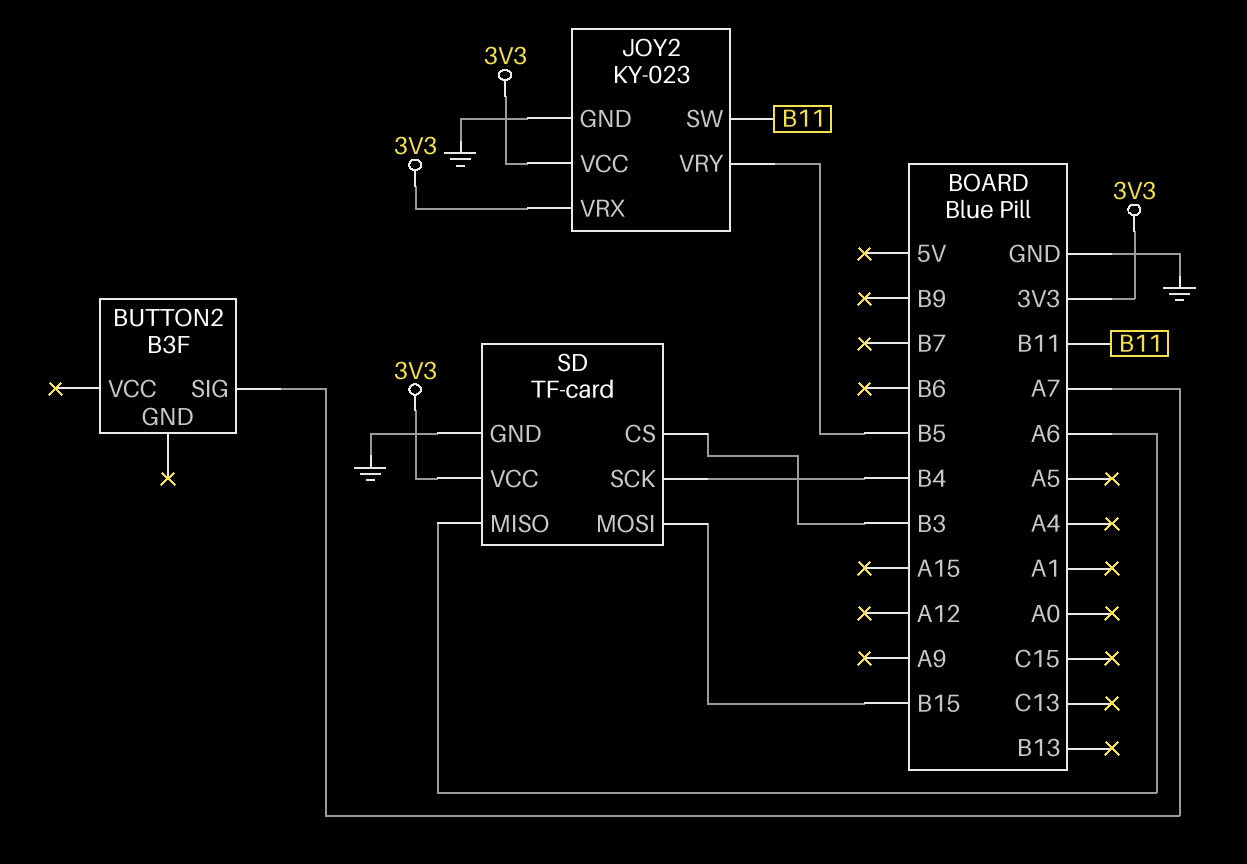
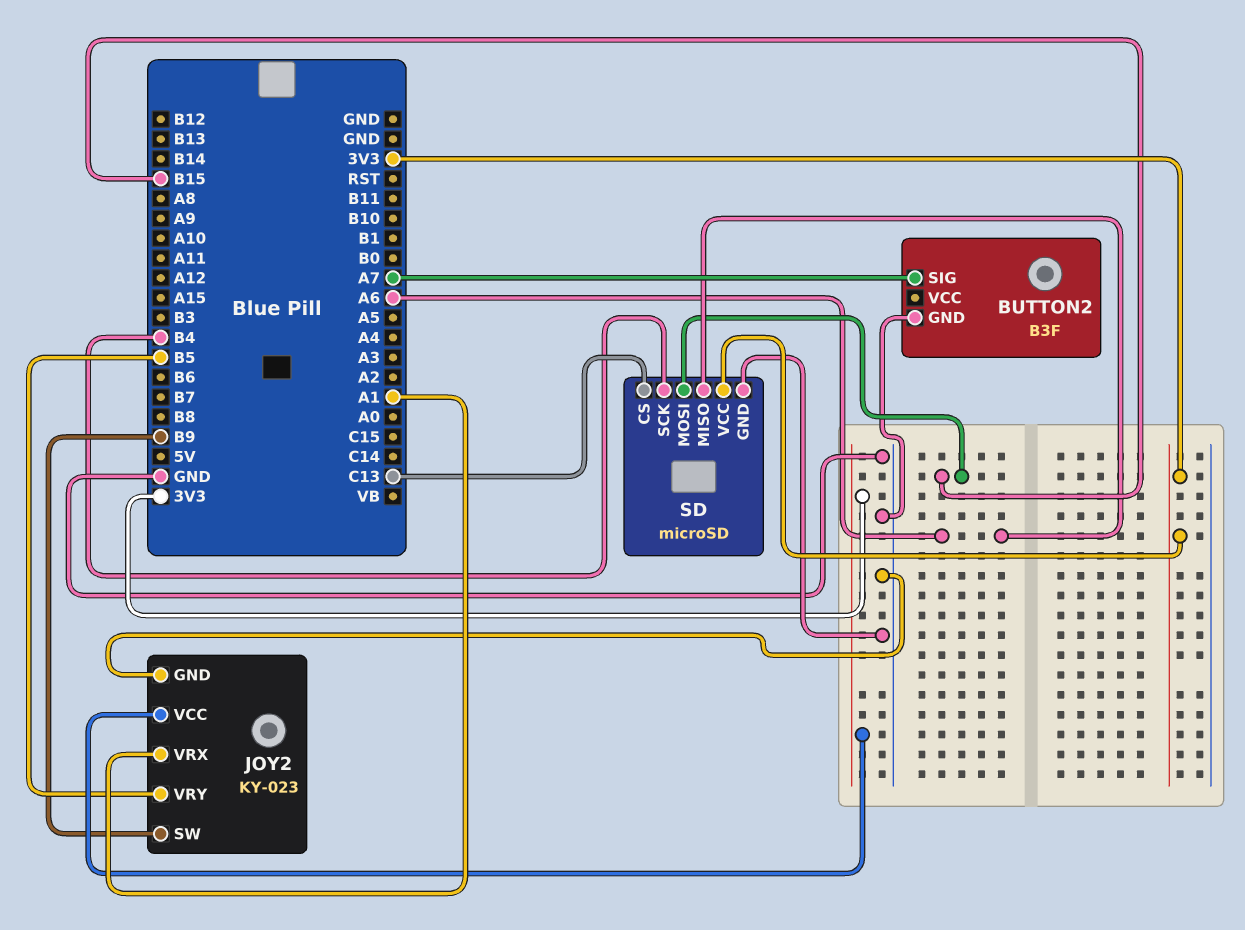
BUTTON2 pin GND: none -> GND
JOY2 pin SW: B11 -> B9
JOY2 pin VRX: 3V3 -> A1
SD: TF-card -> microSD
SD pin CS: B3 -> C13

